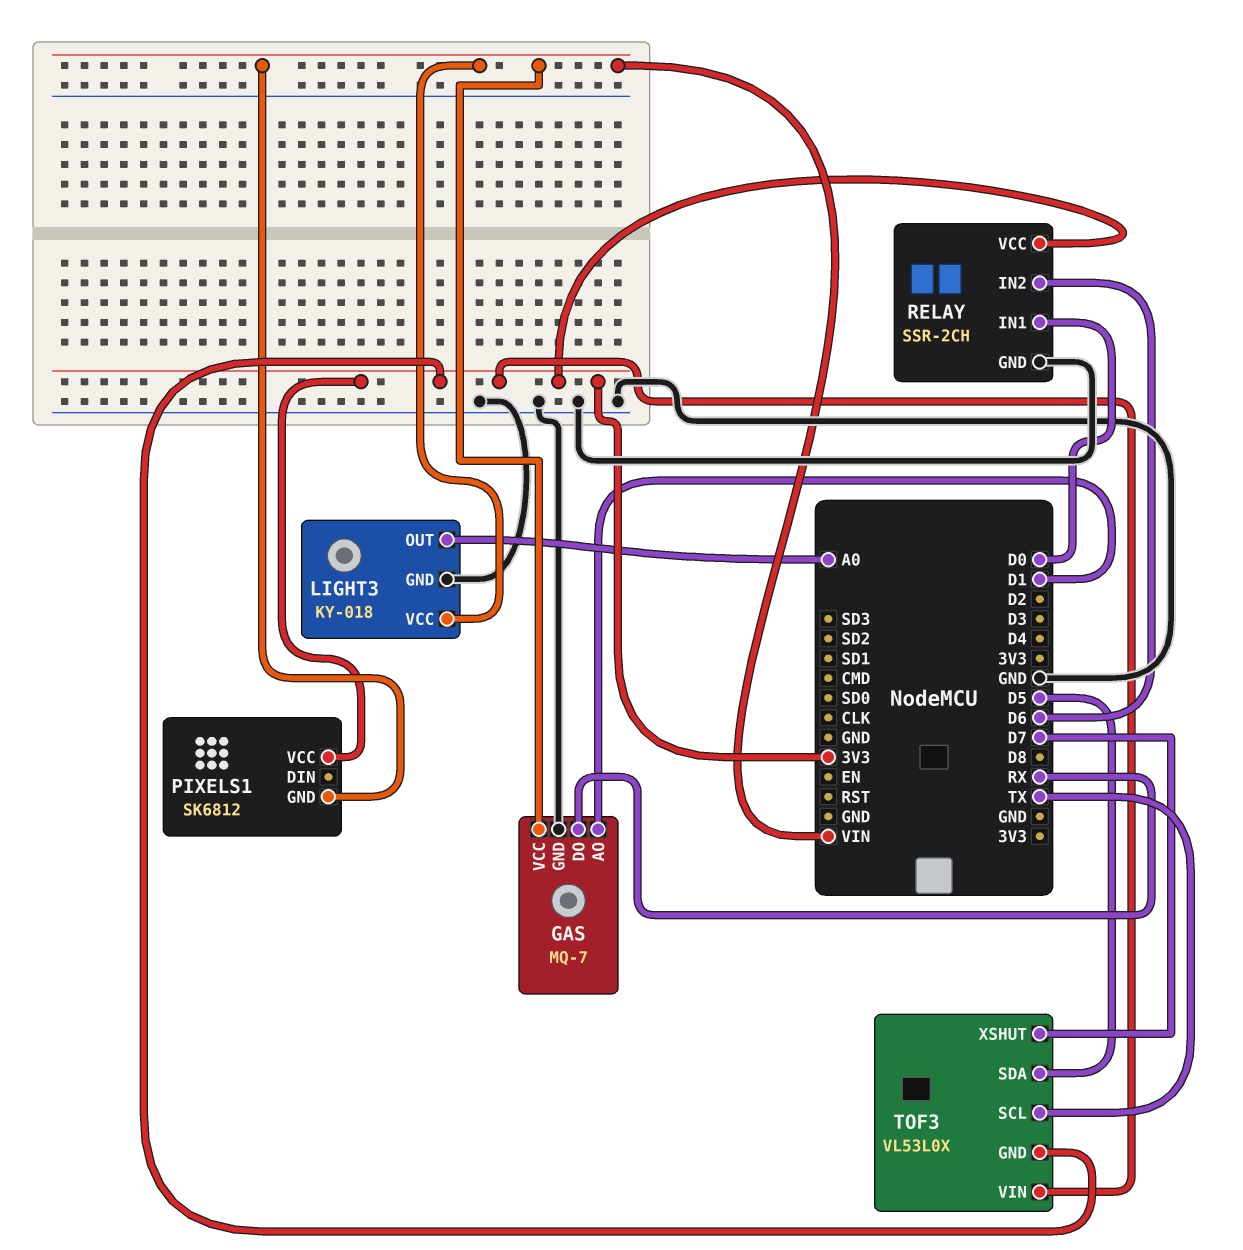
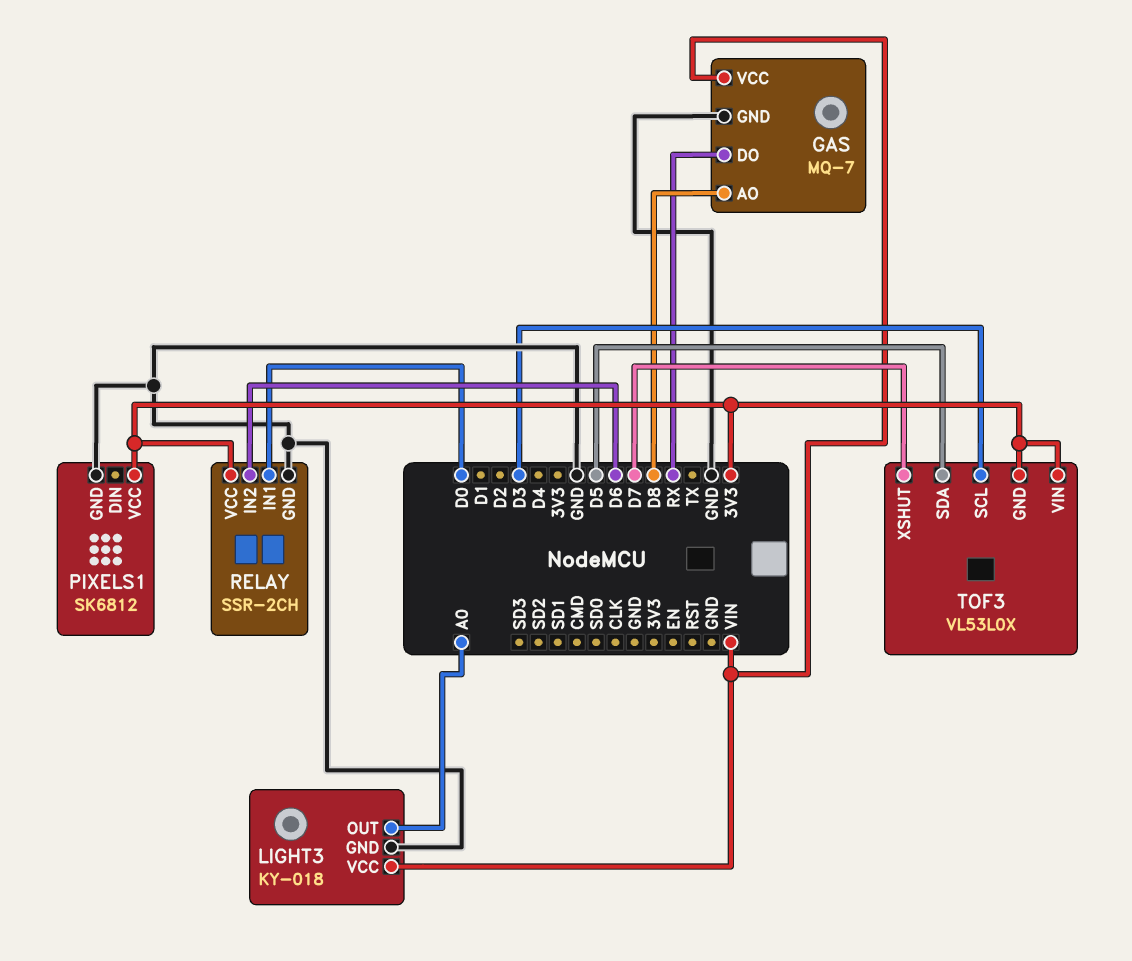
GAS pin AO: D1 -> D8
PIXELS1 pin GND: VIN -> GND
TOF3 pin SCL: TX -> D3

